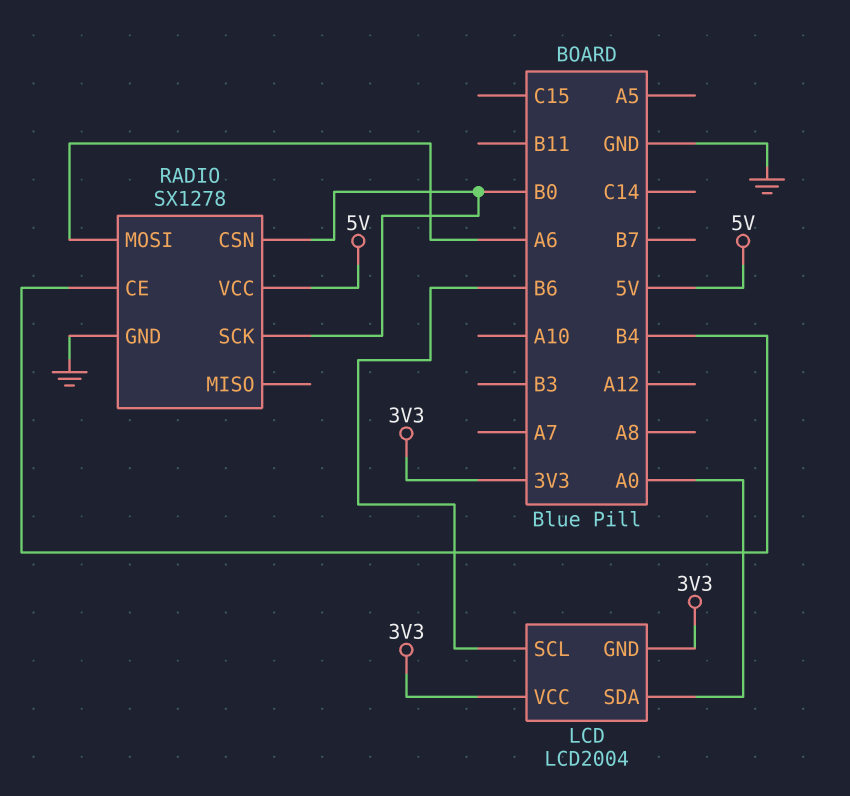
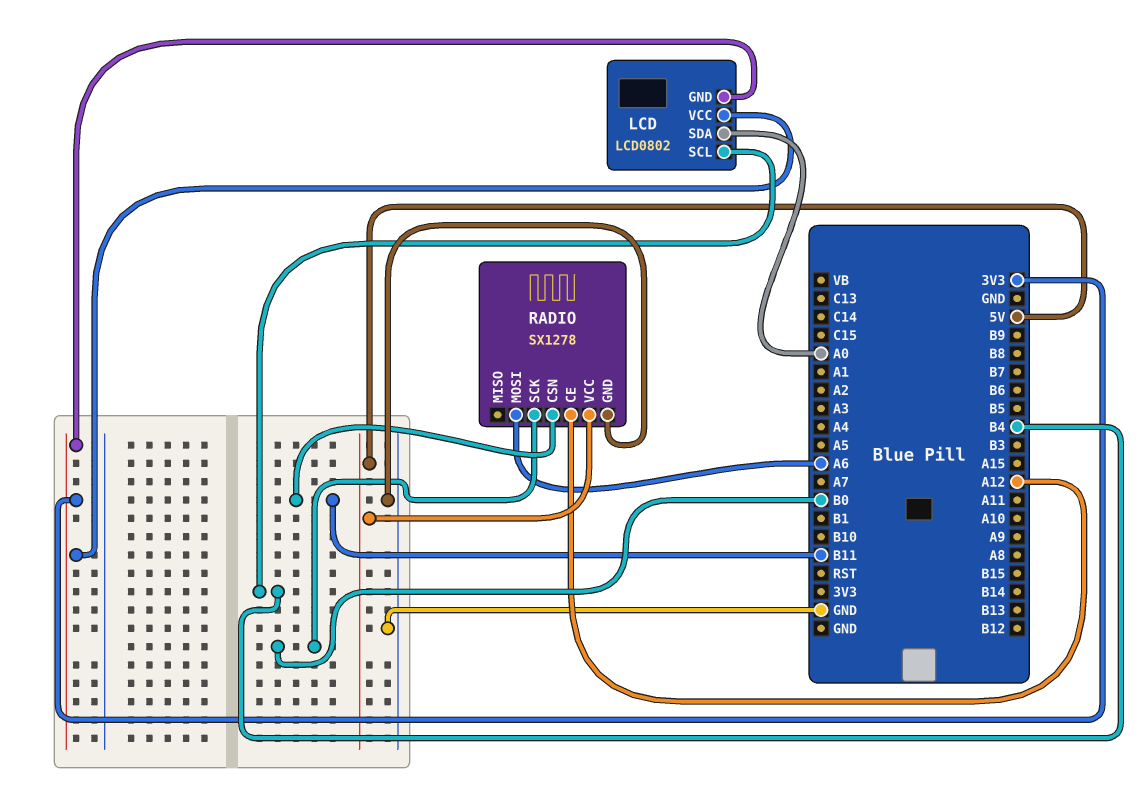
LCD: LCD2004 -> LCD0802
LCD pin SCL: B6 -> B4
RADIO pin CE: B4 -> A12
RADIO pin CSN: B0 -> B11

